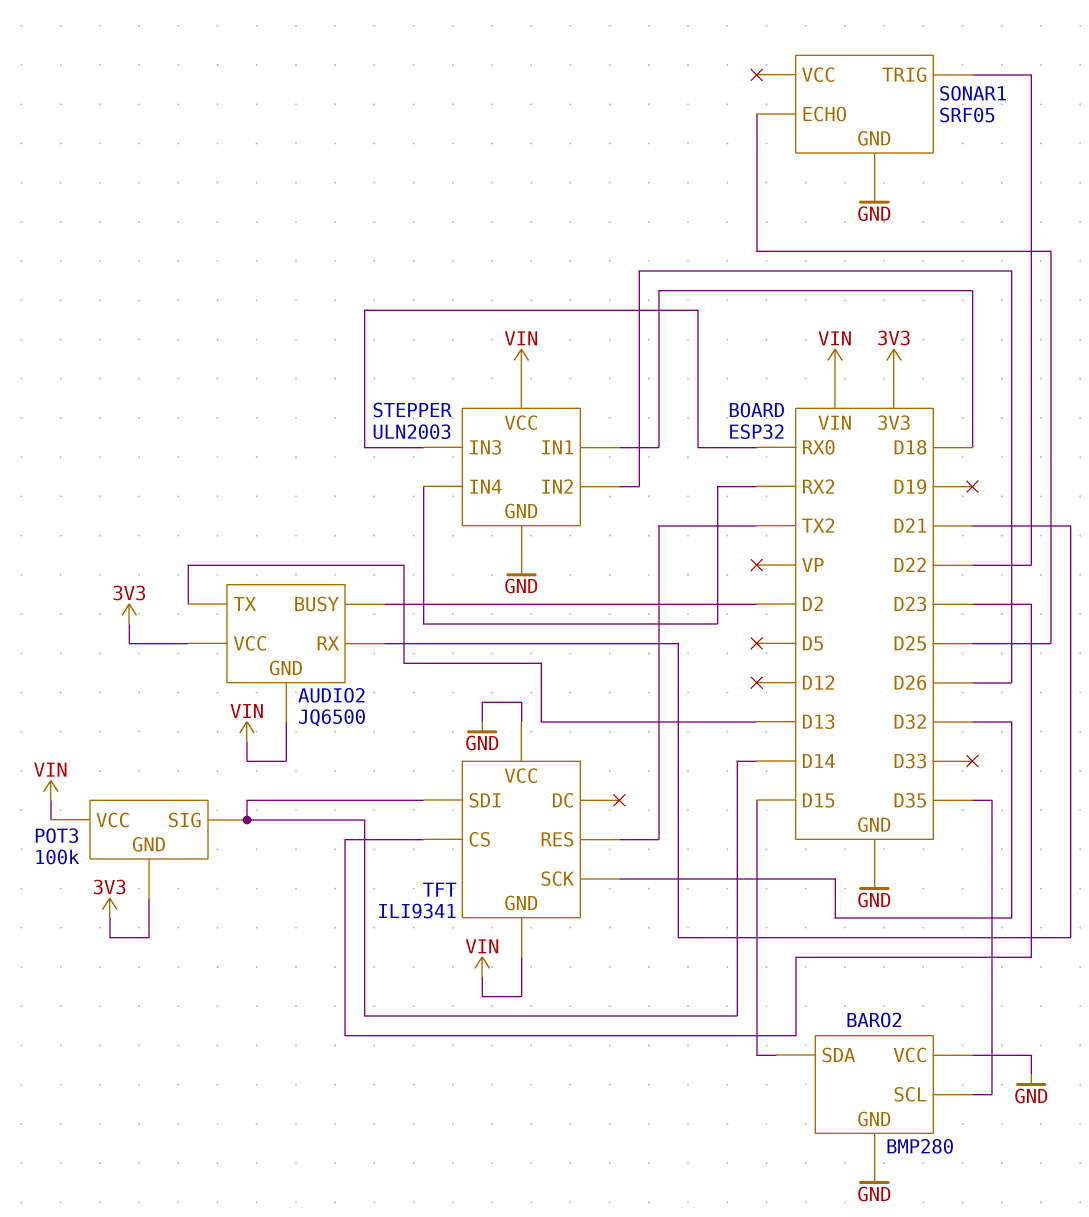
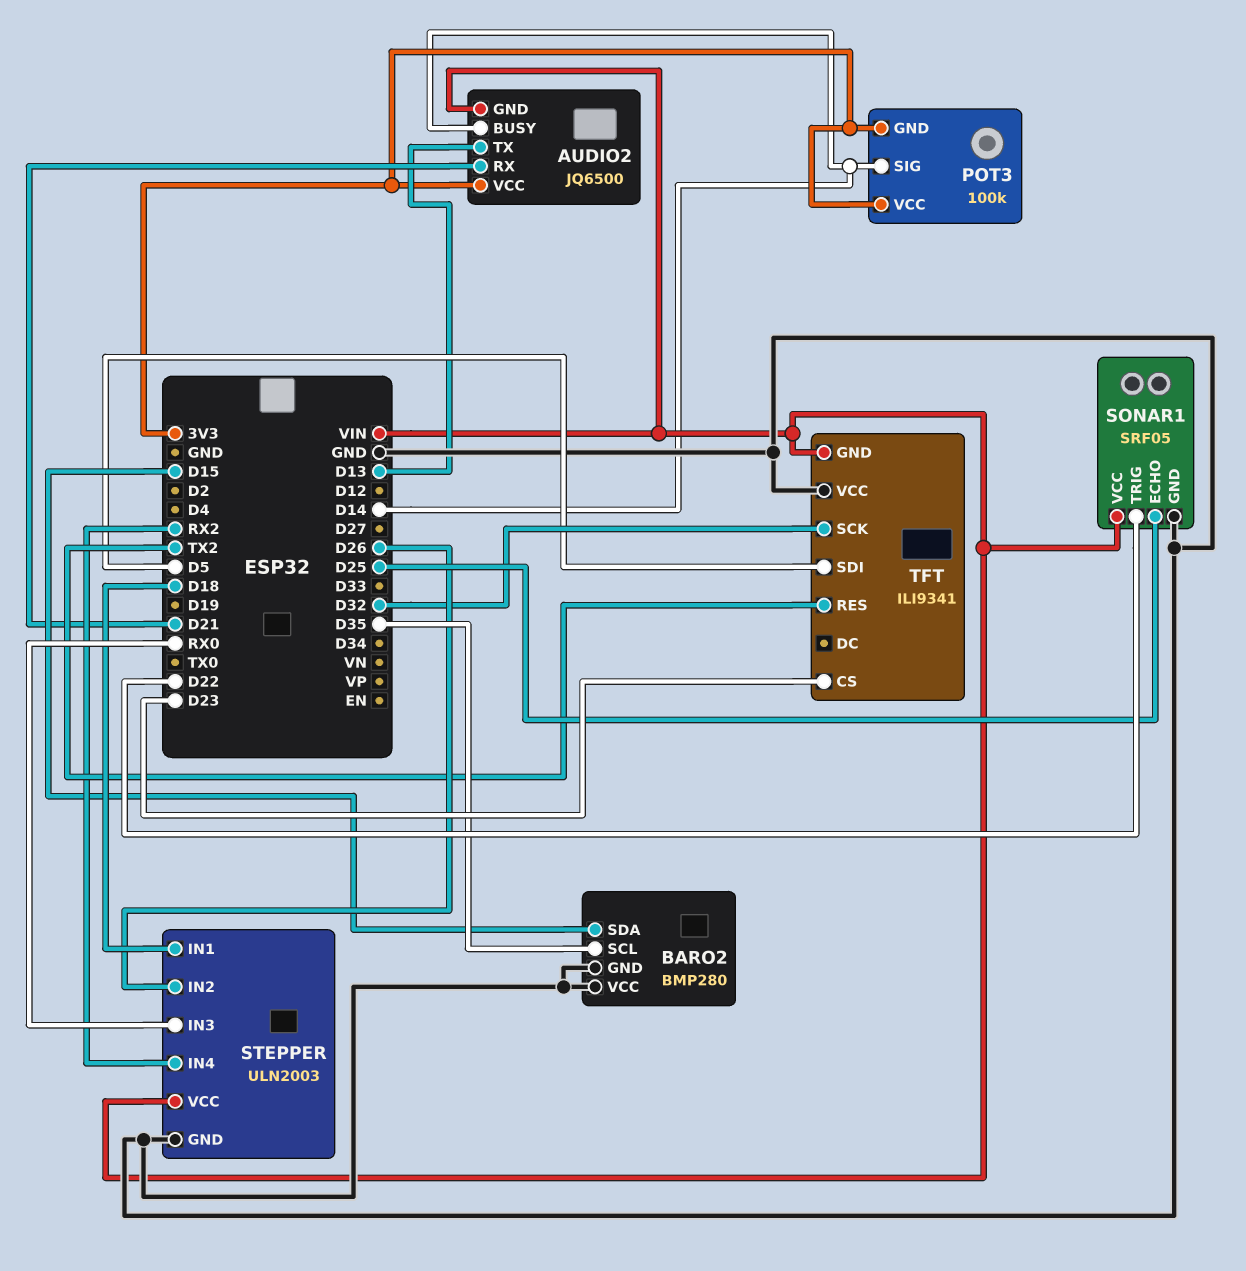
AUDIO2 pin BUSY: D2 -> D14
POT3 pin VCC: VIN -> 3V3
SONAR1 pin VCC: none -> VIN
TFT pin SDI: D14 -> D5

